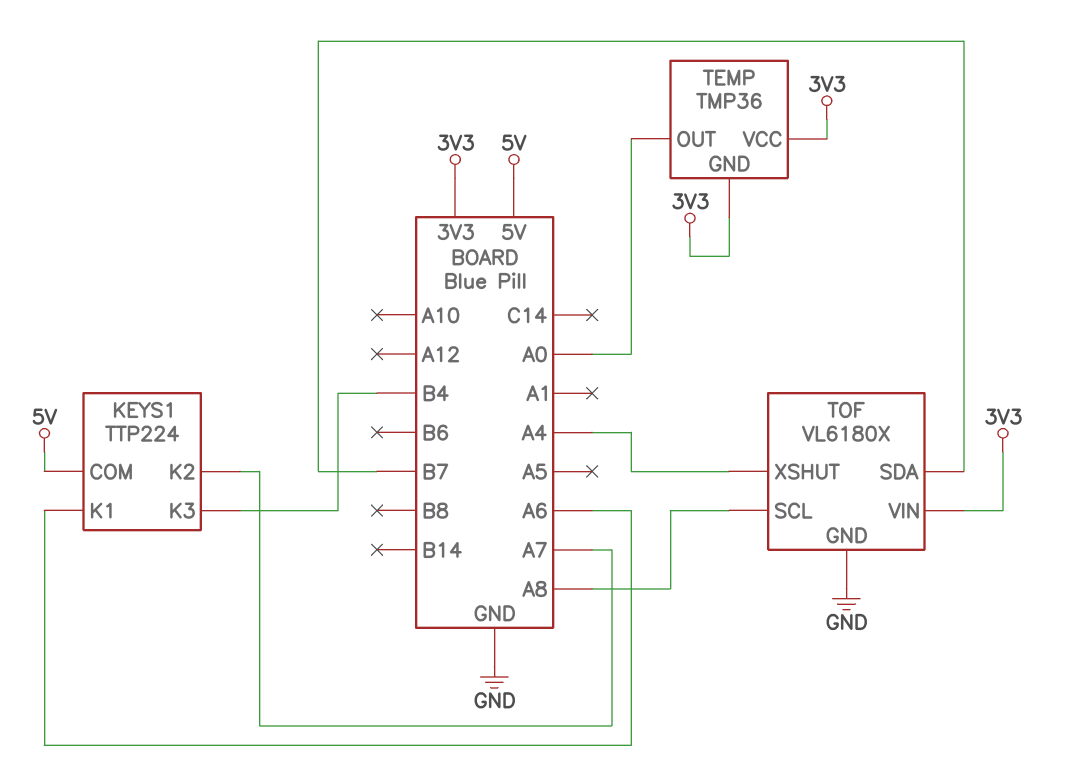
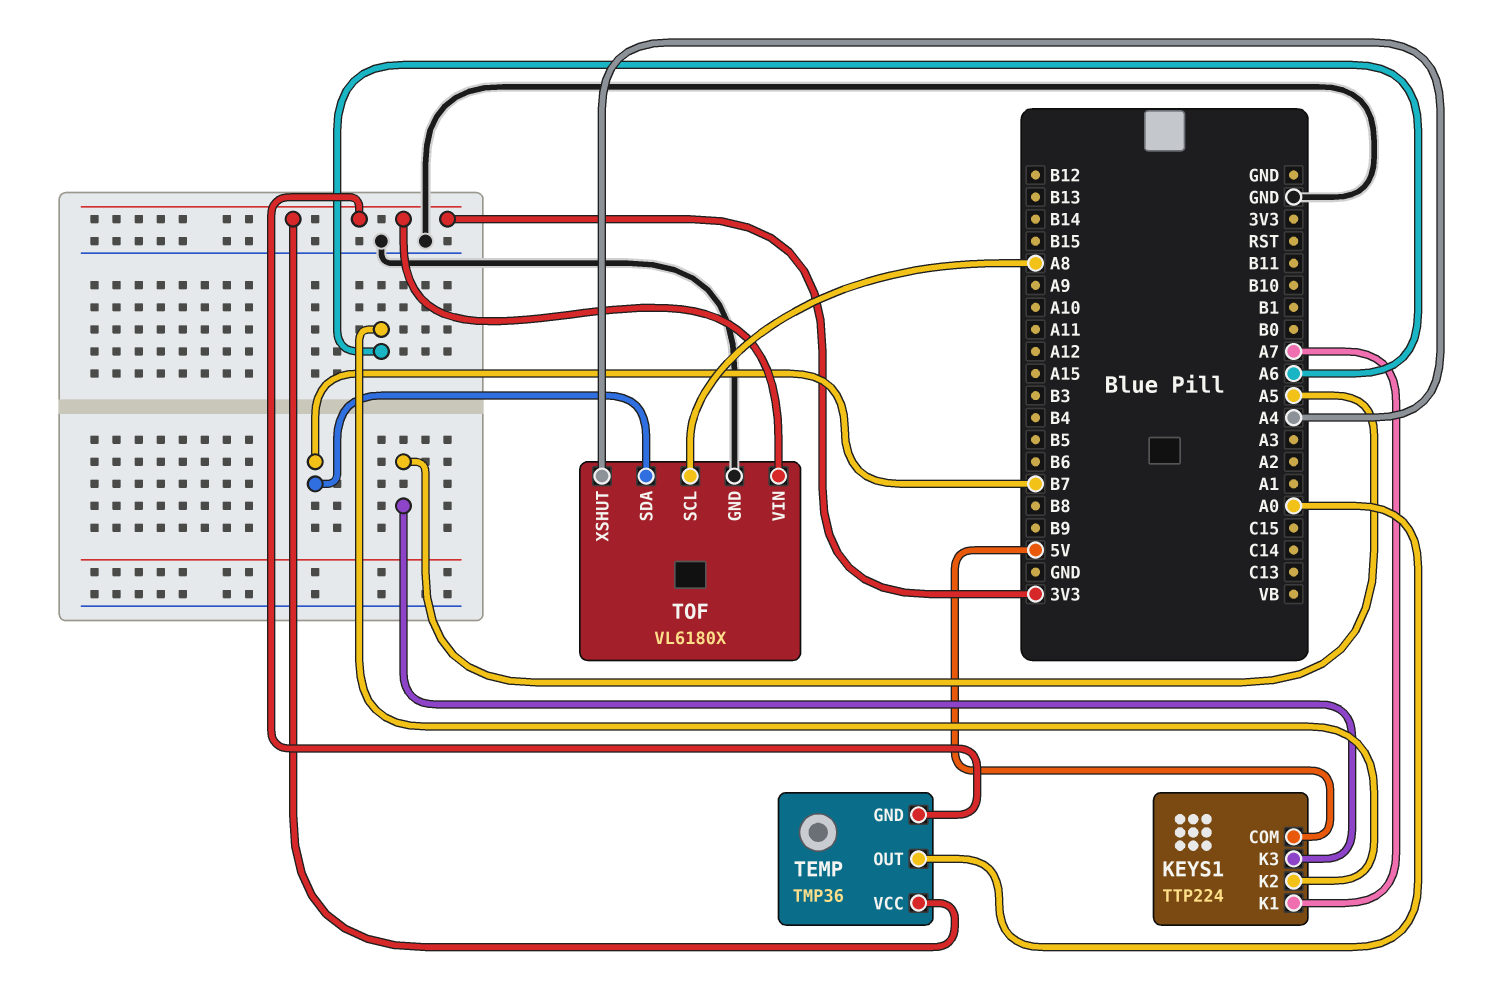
KEYS1 pin K1: A6 -> A7
KEYS1 pin K2: A7 -> A6
KEYS1 pin K3: B4 -> A5

